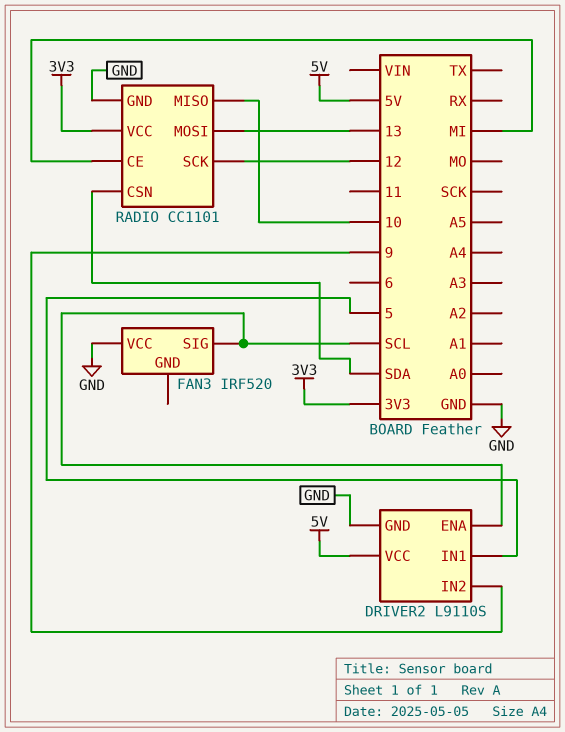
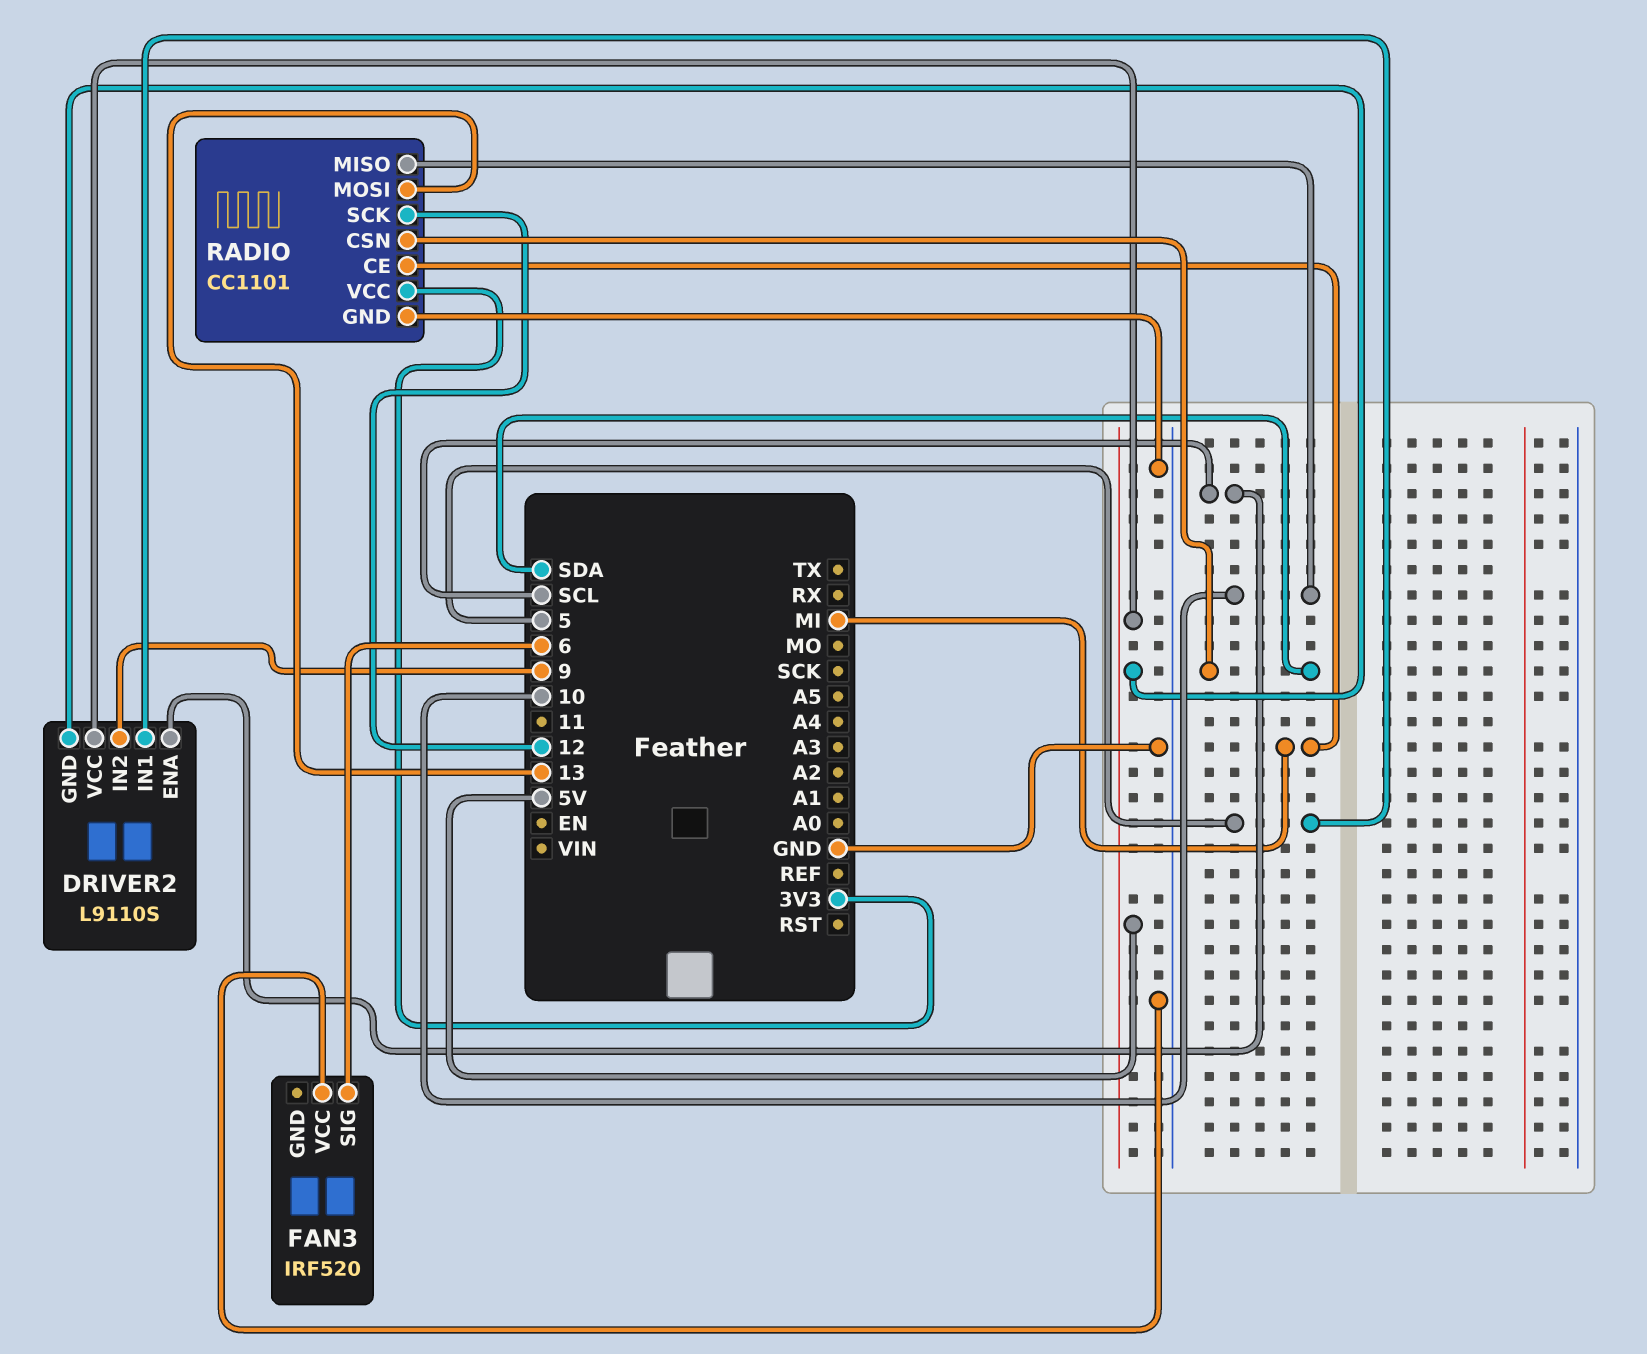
DRIVER2 pin GND: GND -> 5V
FAN3 pin SIG: SCL -> 6

